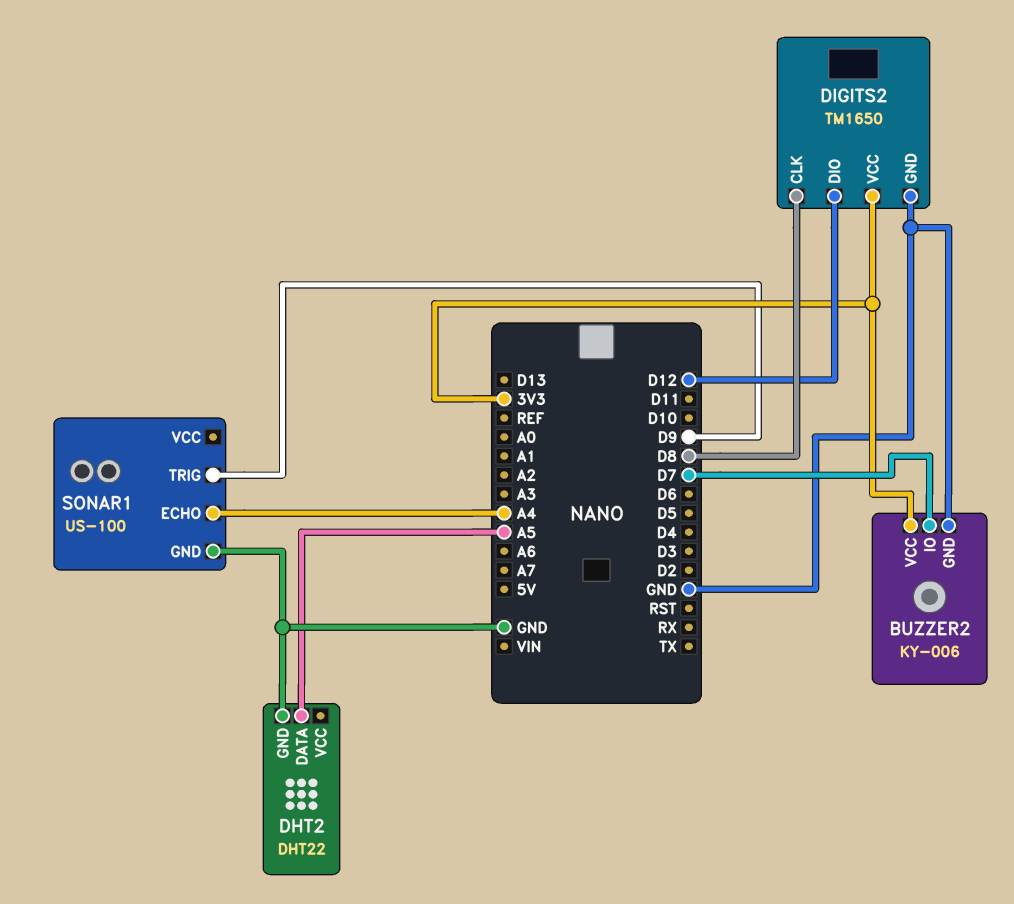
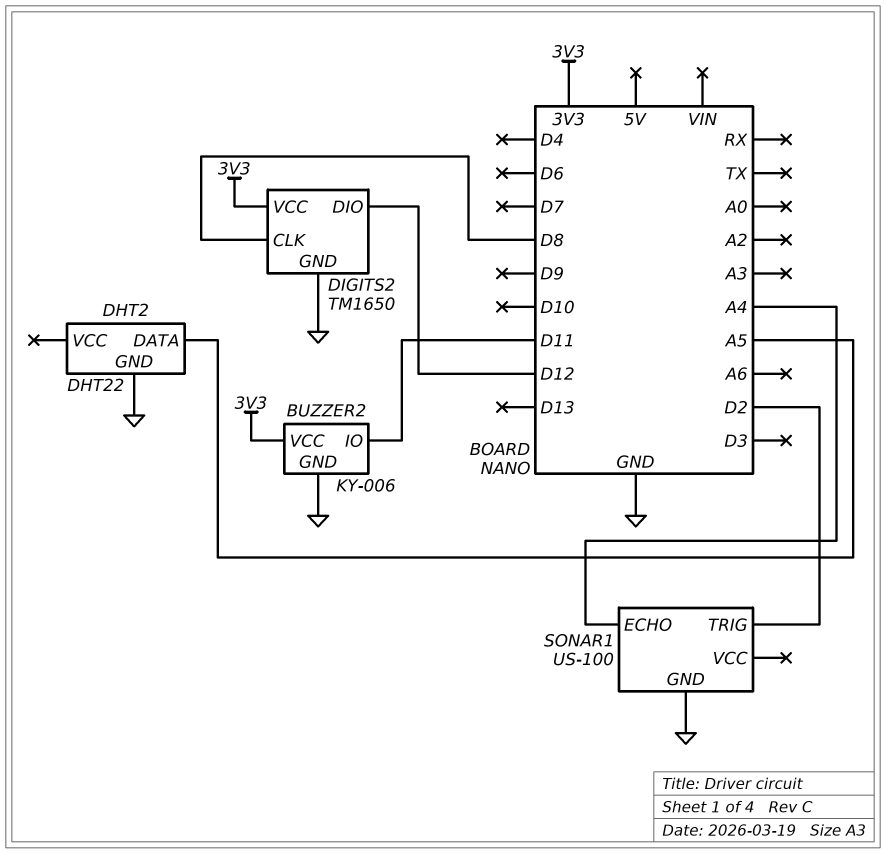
BUZZER2 pin IO: D7 -> D11
SONAR1 pin TRIG: D9 -> D2

